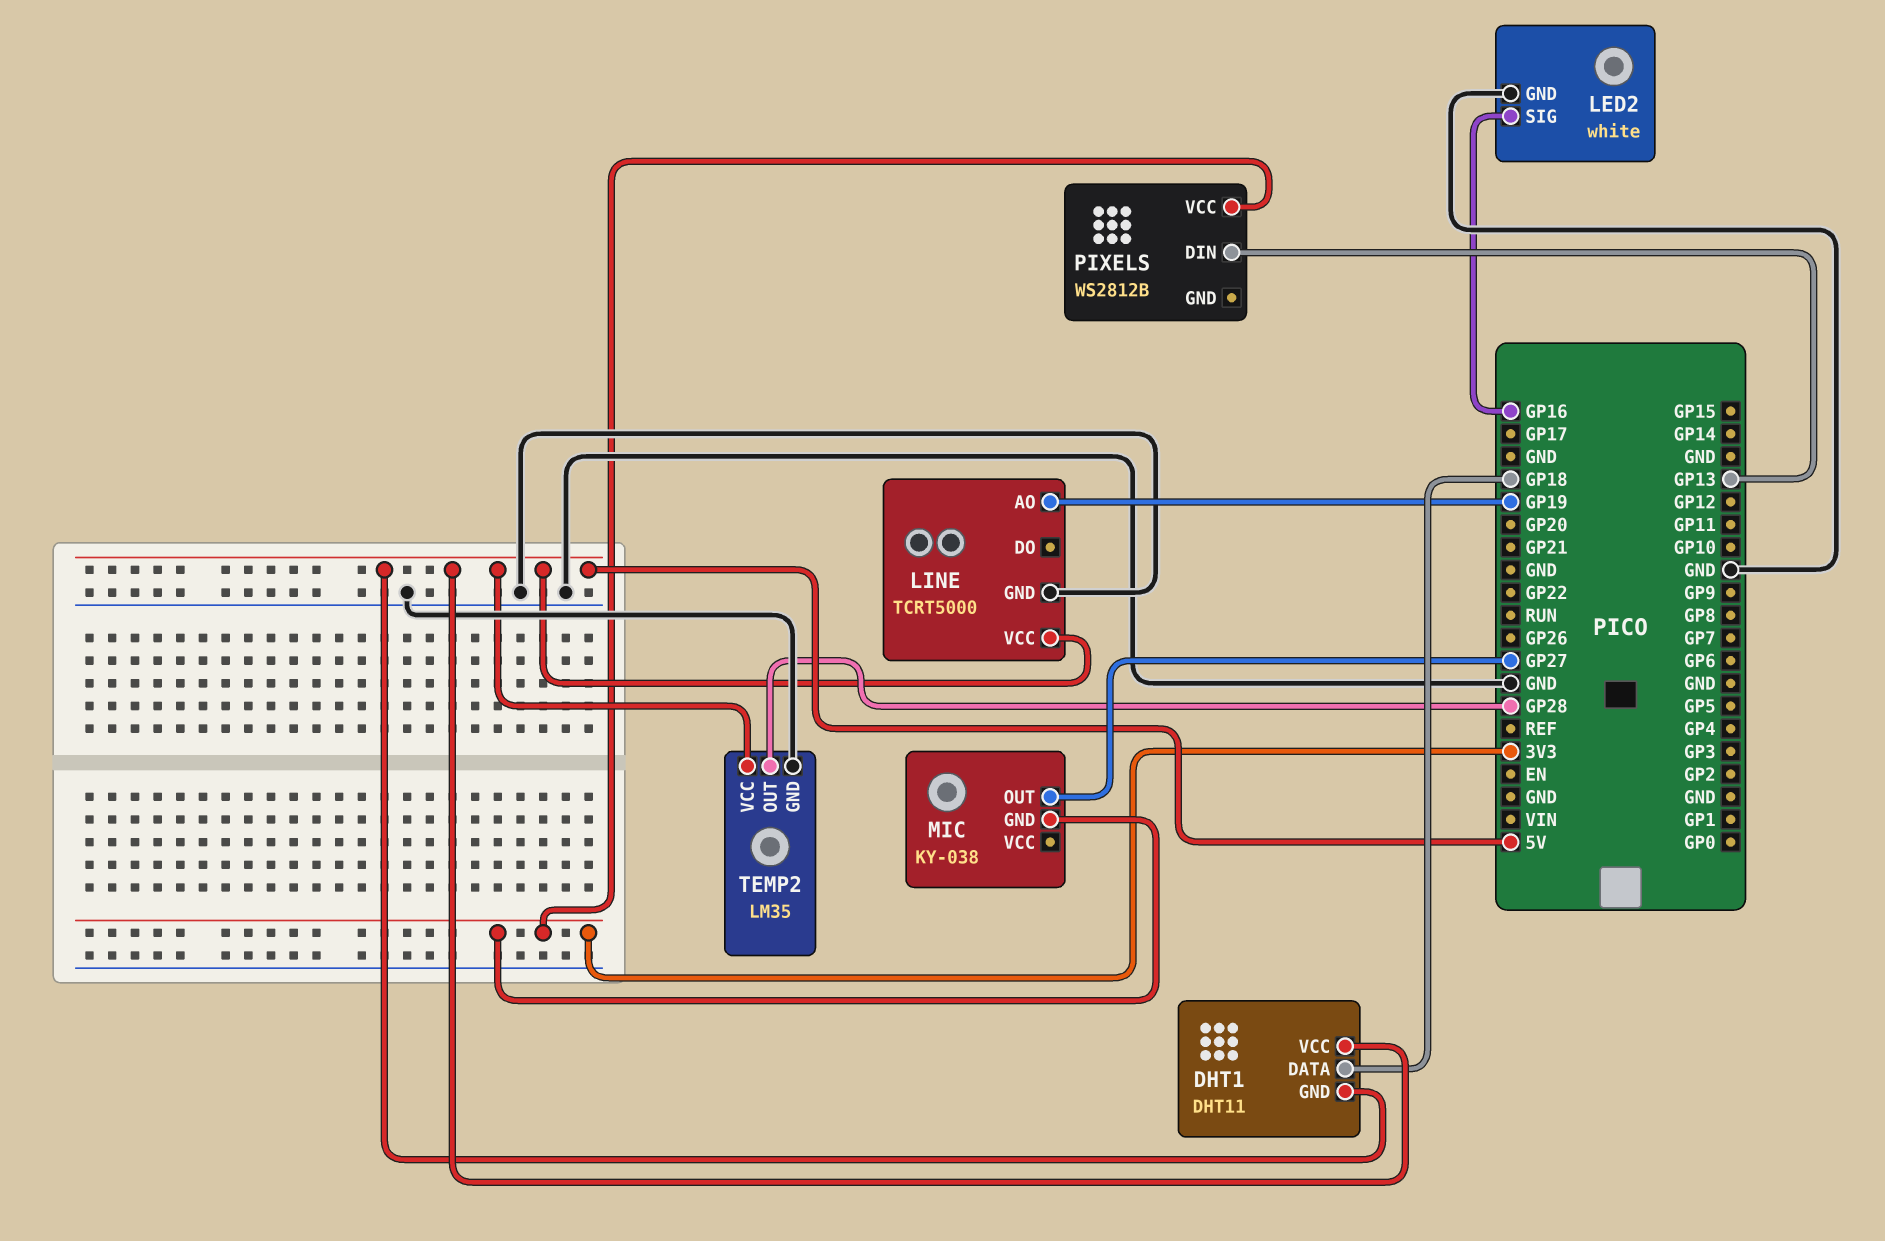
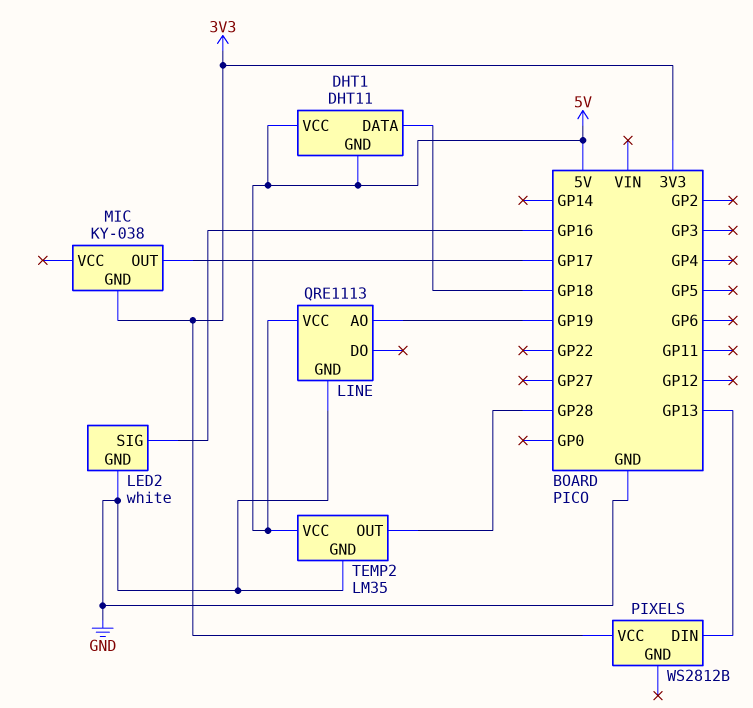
LINE: TCRT5000 -> QRE1113
MIC pin OUT: GP27 -> GP17

